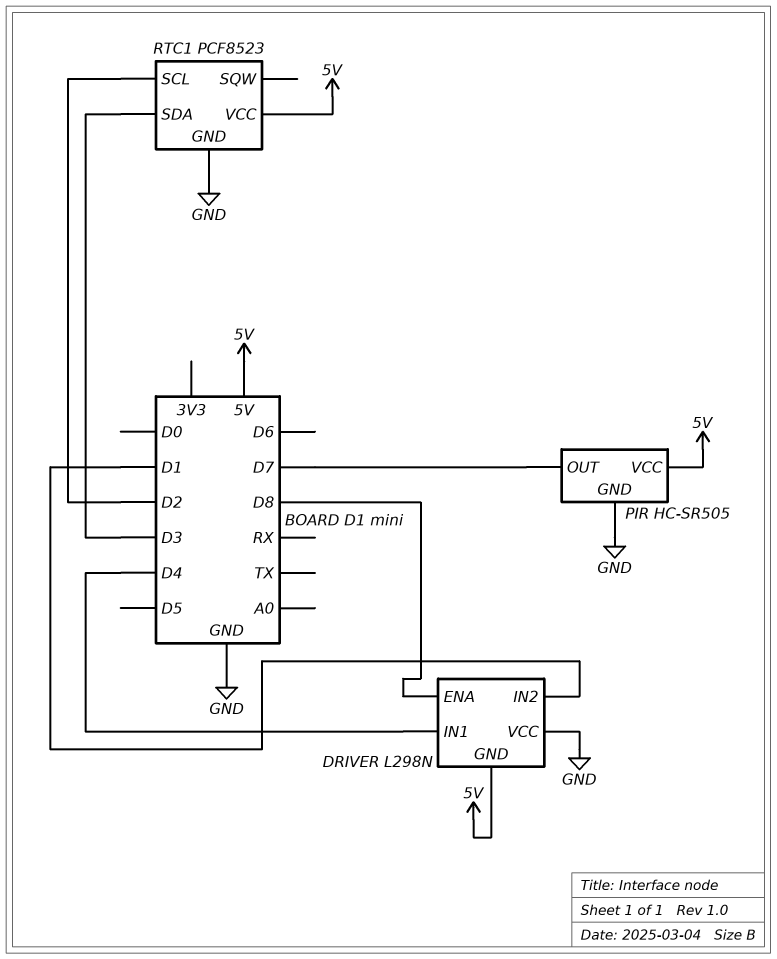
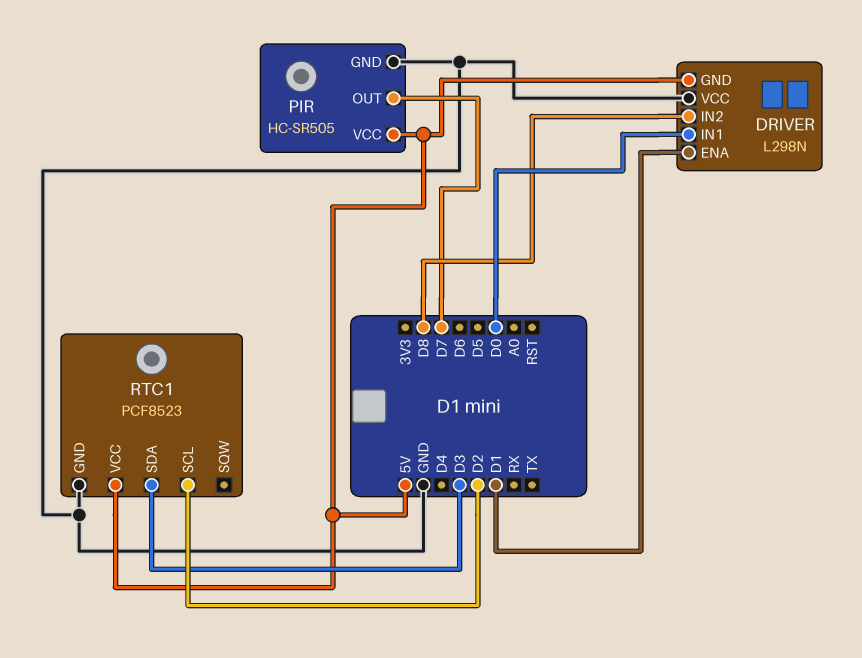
DRIVER pin ENA: D8 -> D1
DRIVER pin IN1: D4 -> D0
DRIVER pin IN2: D1 -> D8

